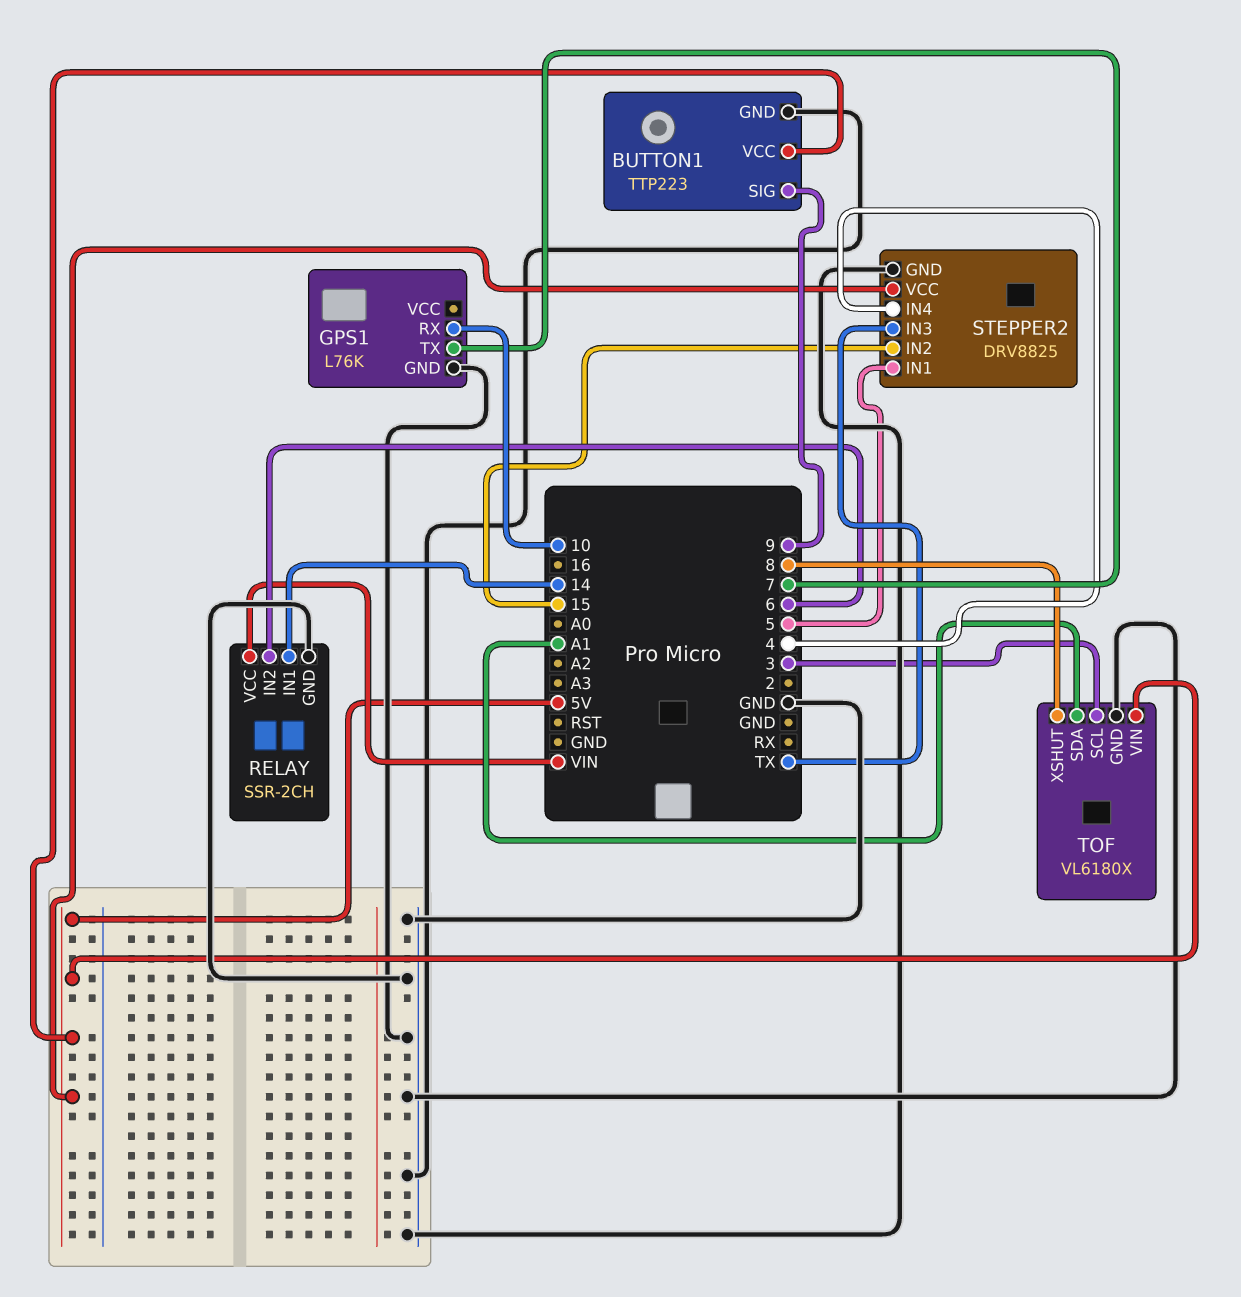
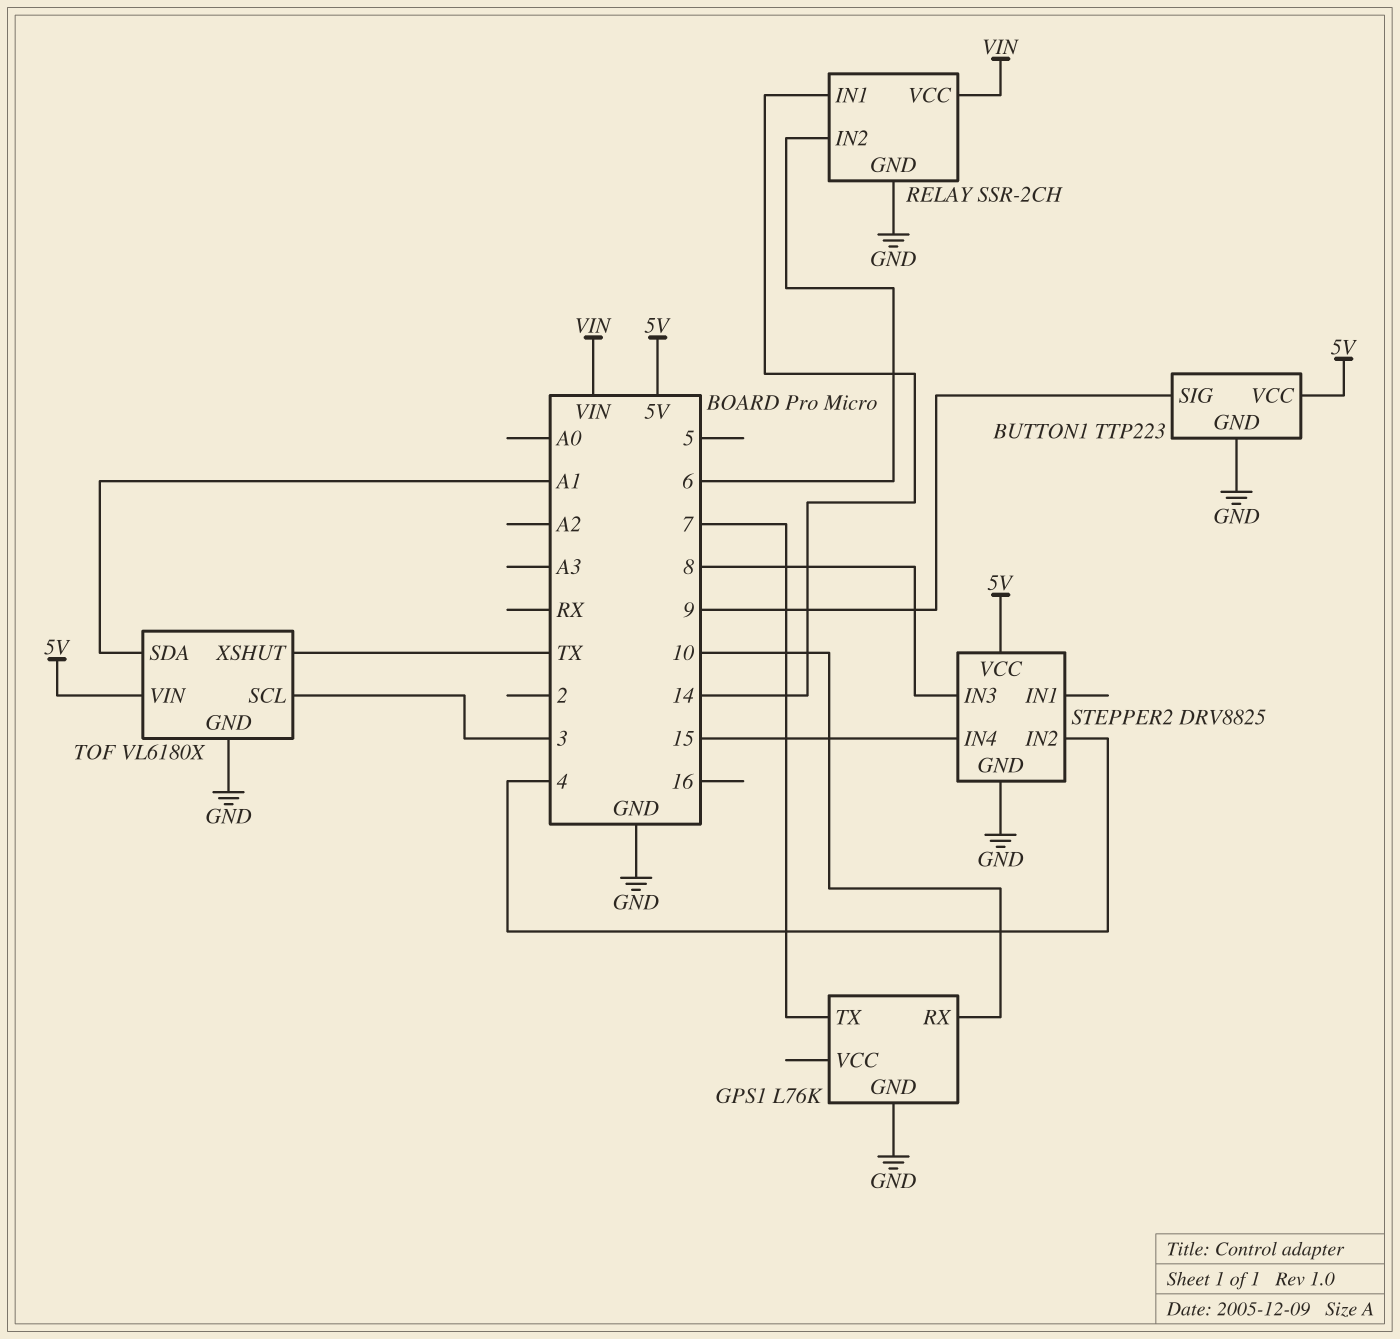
STEPPER2 pin IN1: 5 -> none
STEPPER2 pin IN2: 15 -> 4
STEPPER2 pin IN3: TX -> 8
STEPPER2 pin IN4: 4 -> 15
TOF pin XSHUT: 8 -> TX

